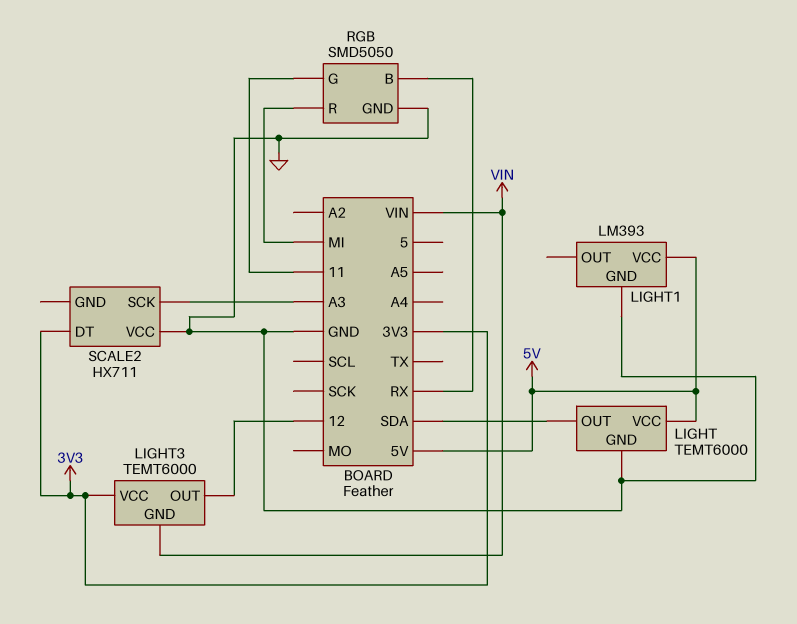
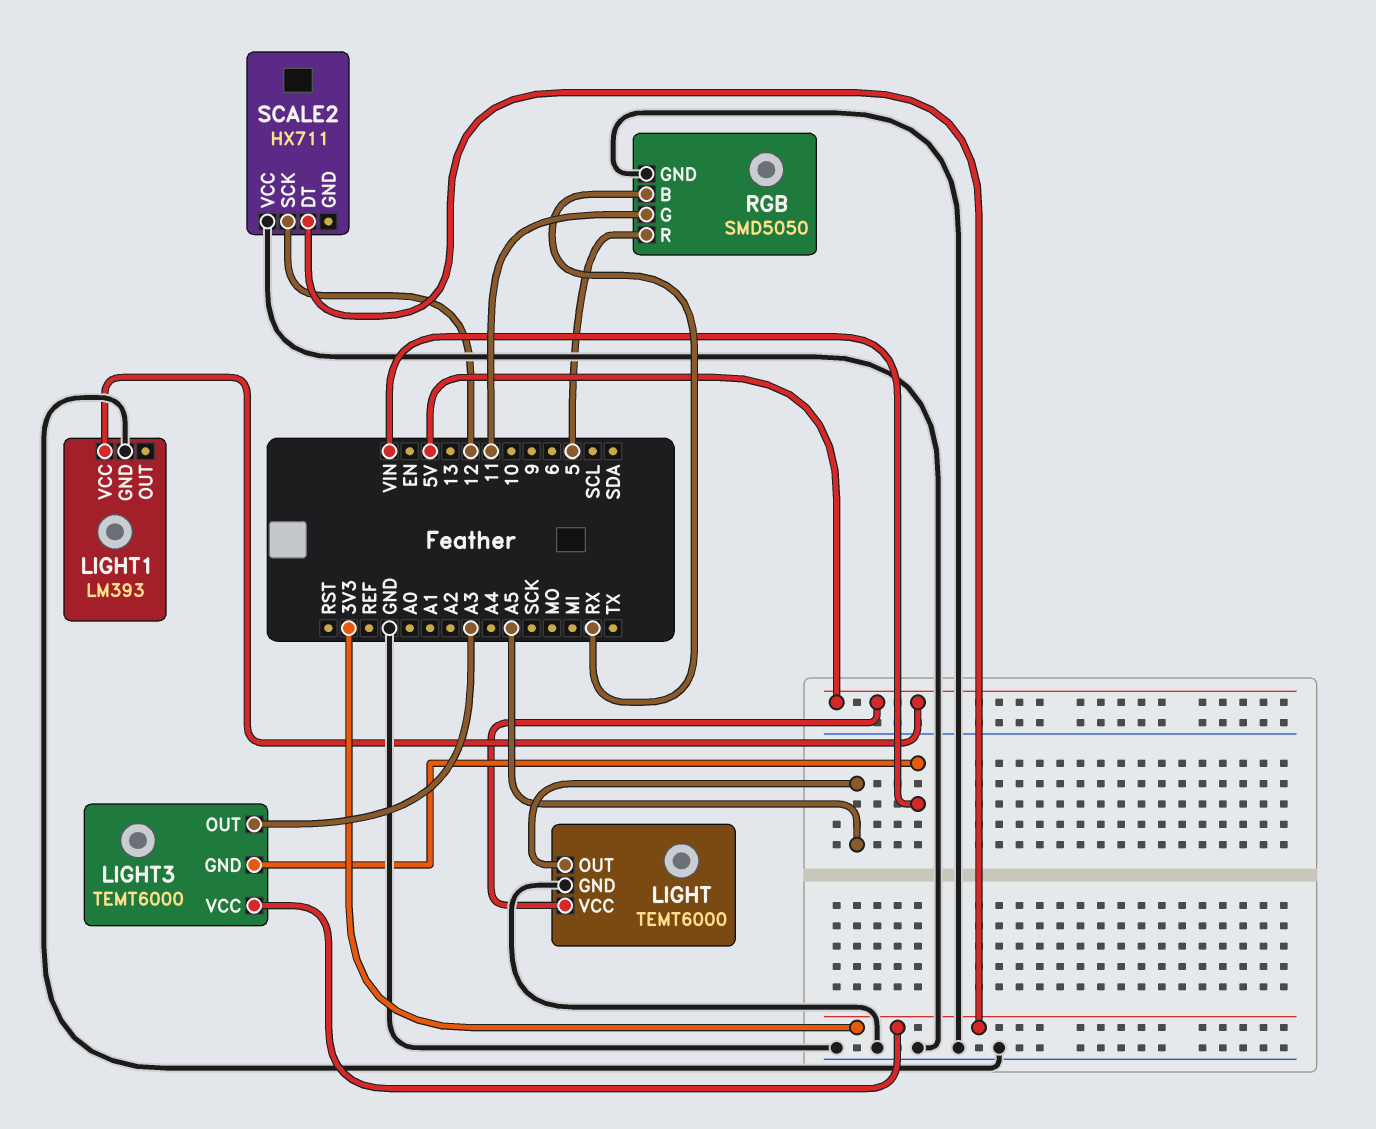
LIGHT pin OUT: SDA -> A5
LIGHT3 pin OUT: 12 -> A3
RGB pin R: MI -> 5
SCALE2 pin SCK: A3 -> 12

